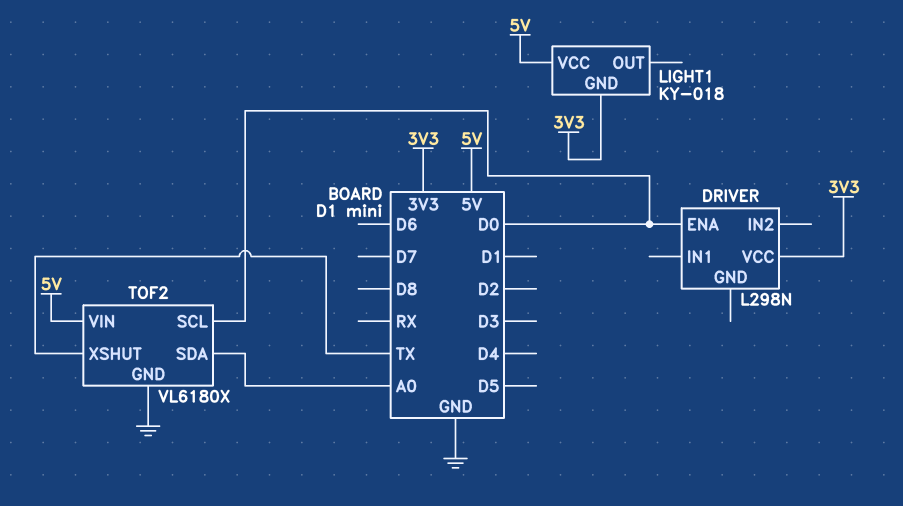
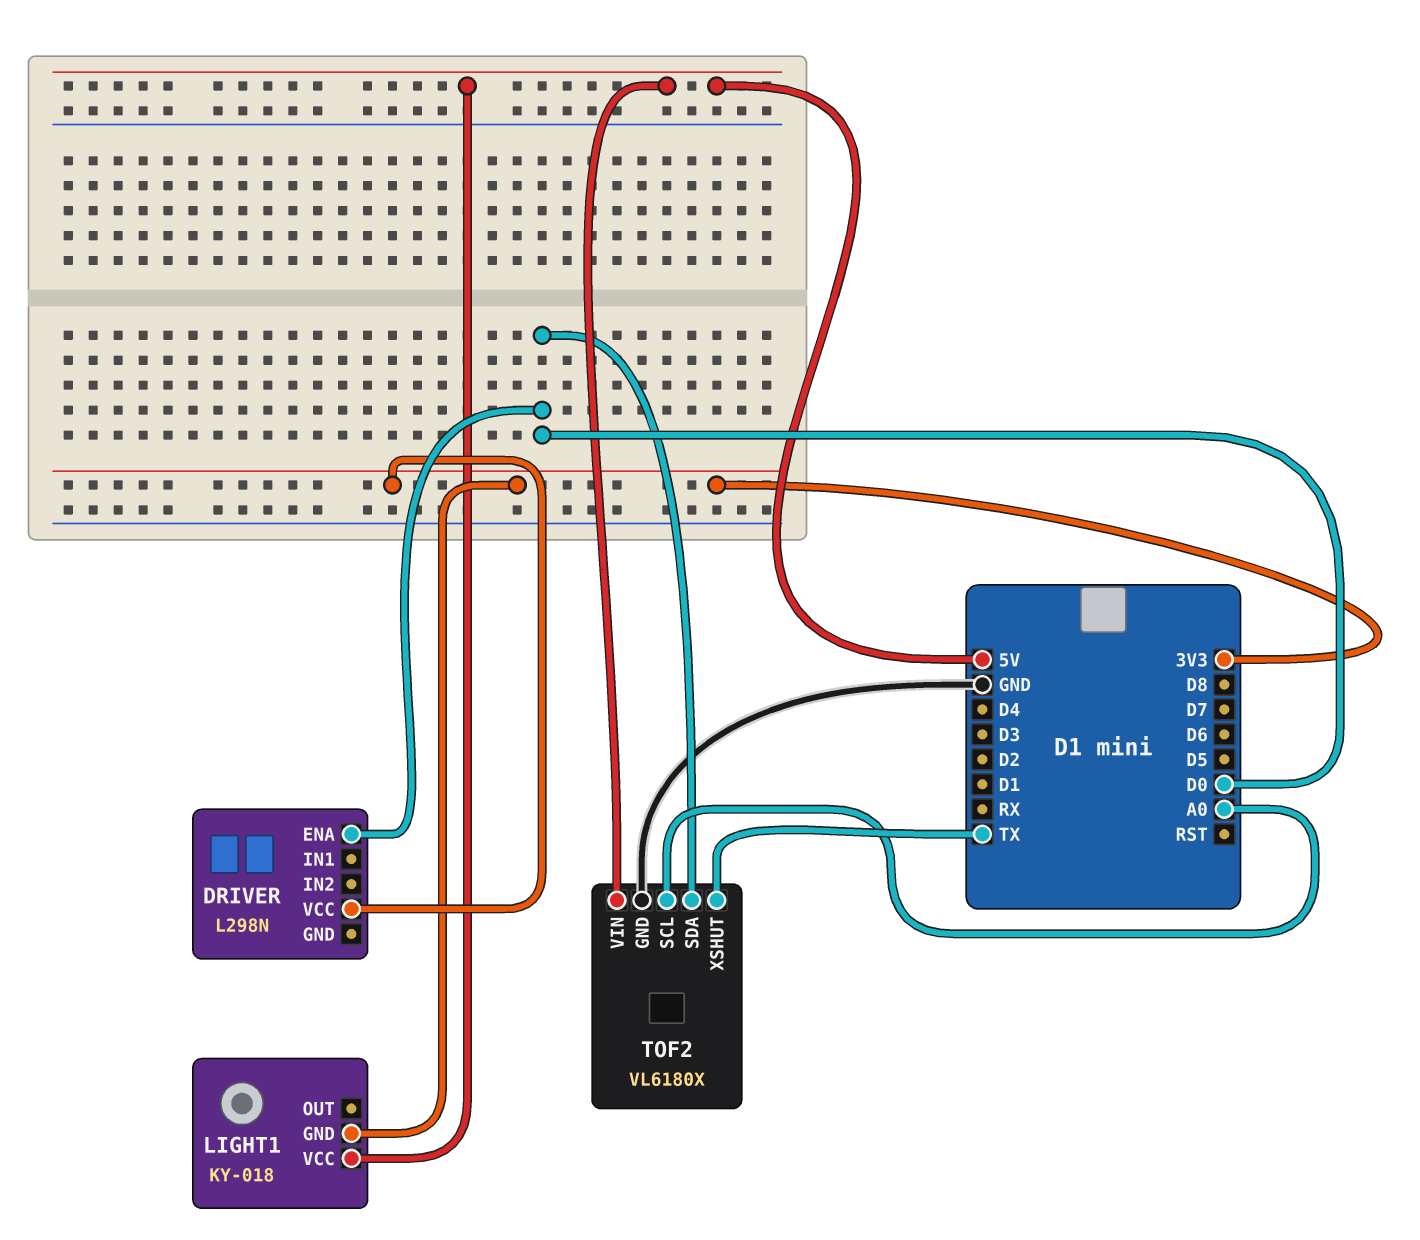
TOF2 pin SCL: D0 -> A0
TOF2 pin SDA: A0 -> D0

